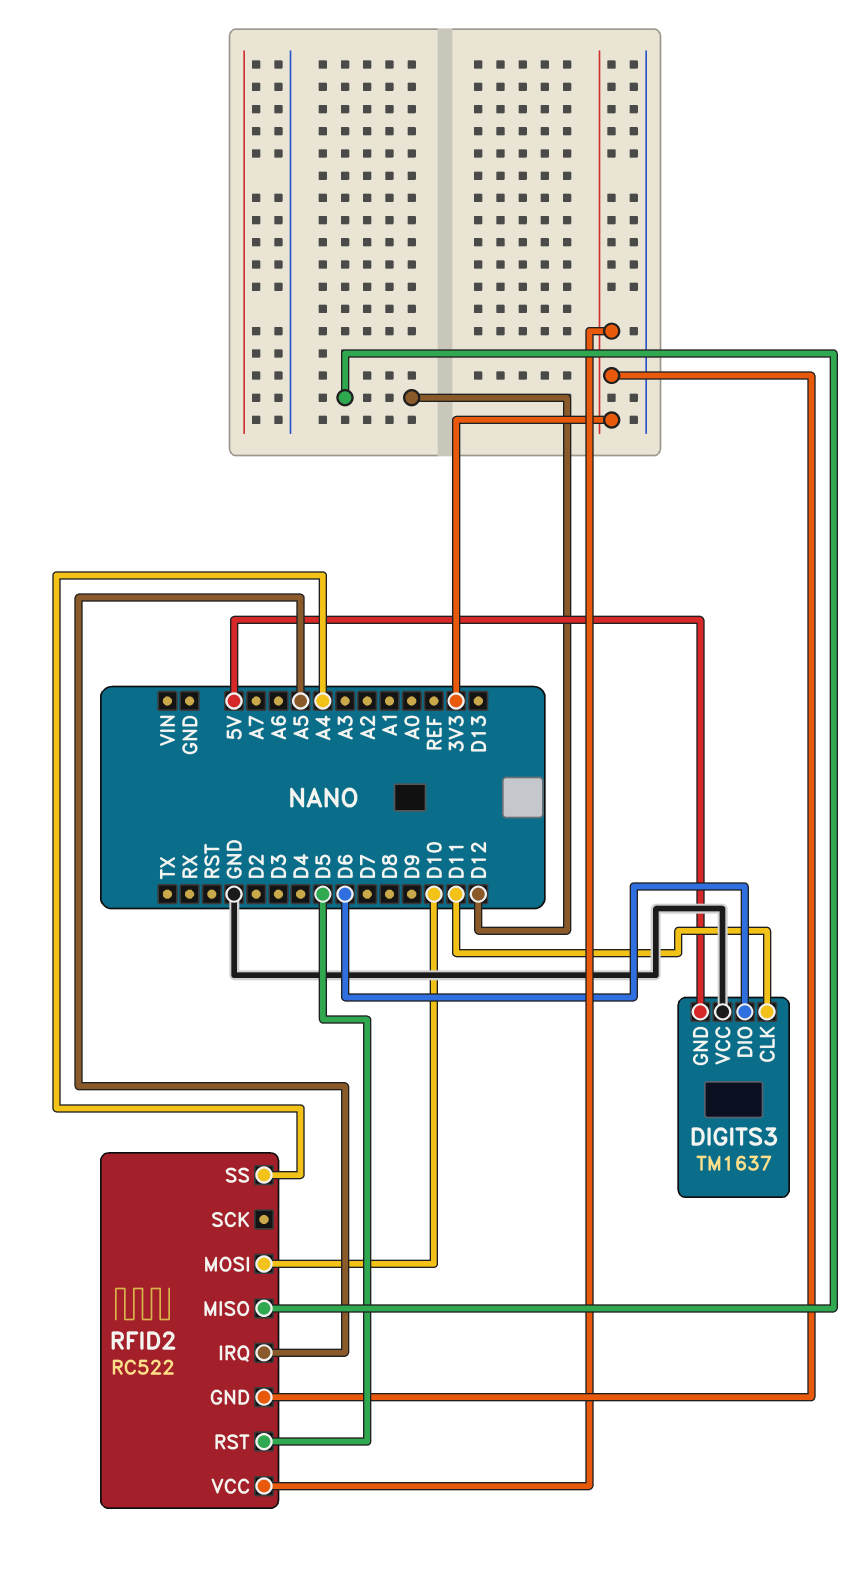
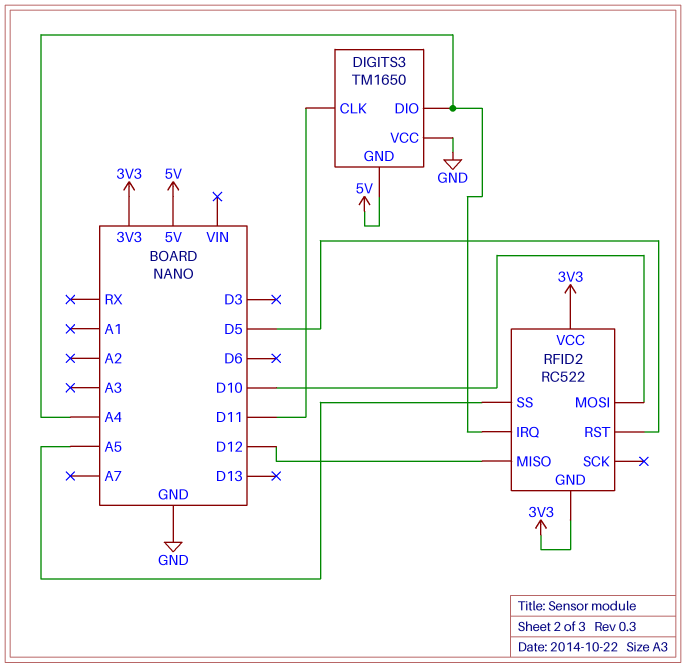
DIGITS3: TM1637 -> TM1650
DIGITS3 pin DIO: D6 -> A4
RFID2 pin IRQ: A5 -> A4
RFID2 pin SS: A4 -> A5

